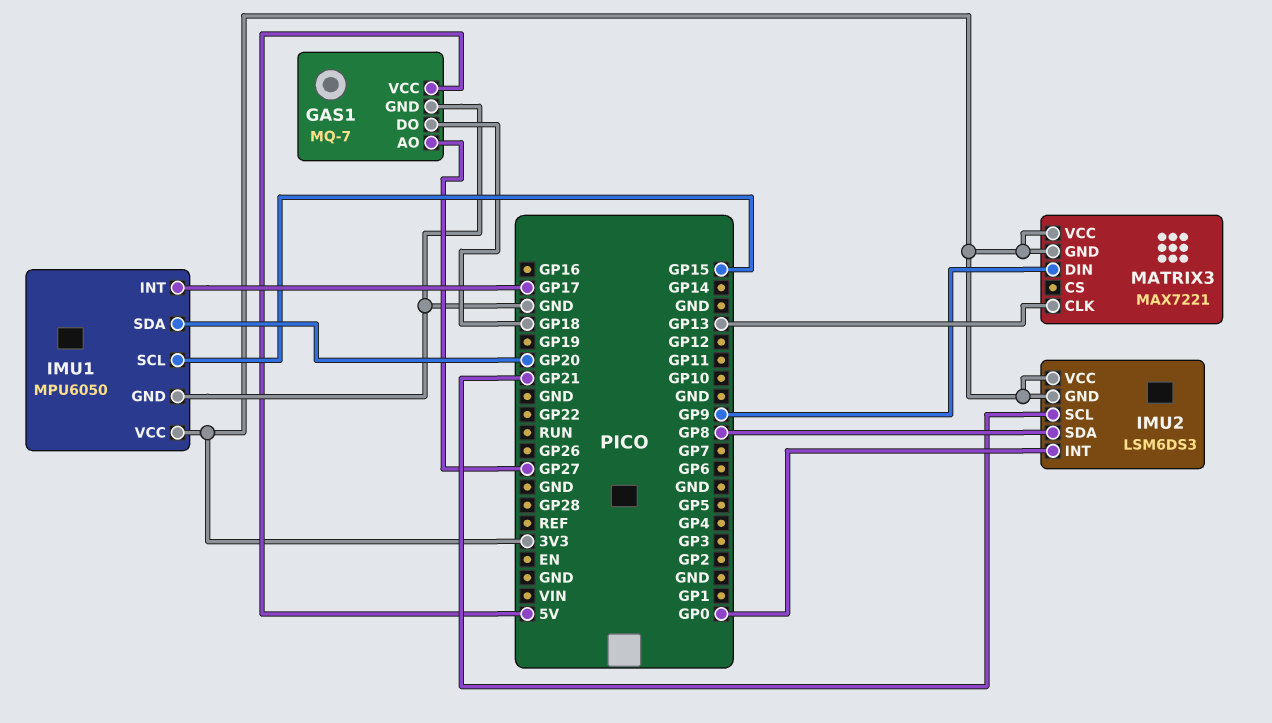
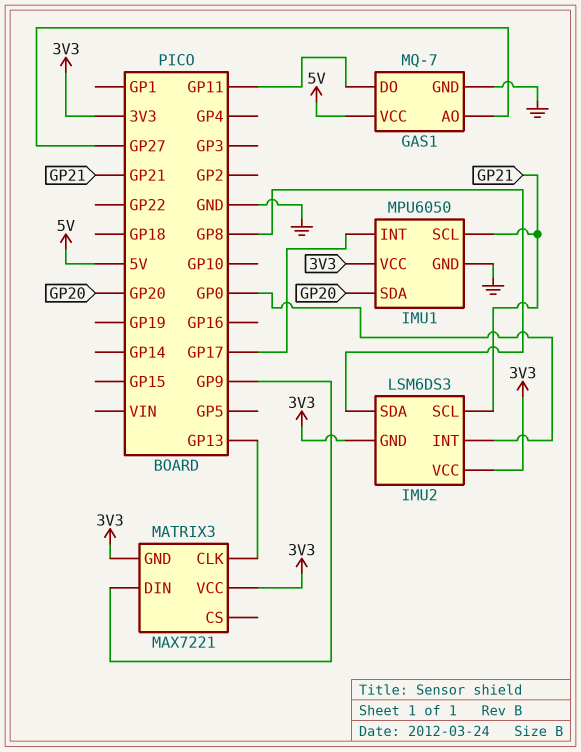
GAS1 pin DO: GP18 -> GP11
IMU1 pin SCL: GP15 -> GP21

